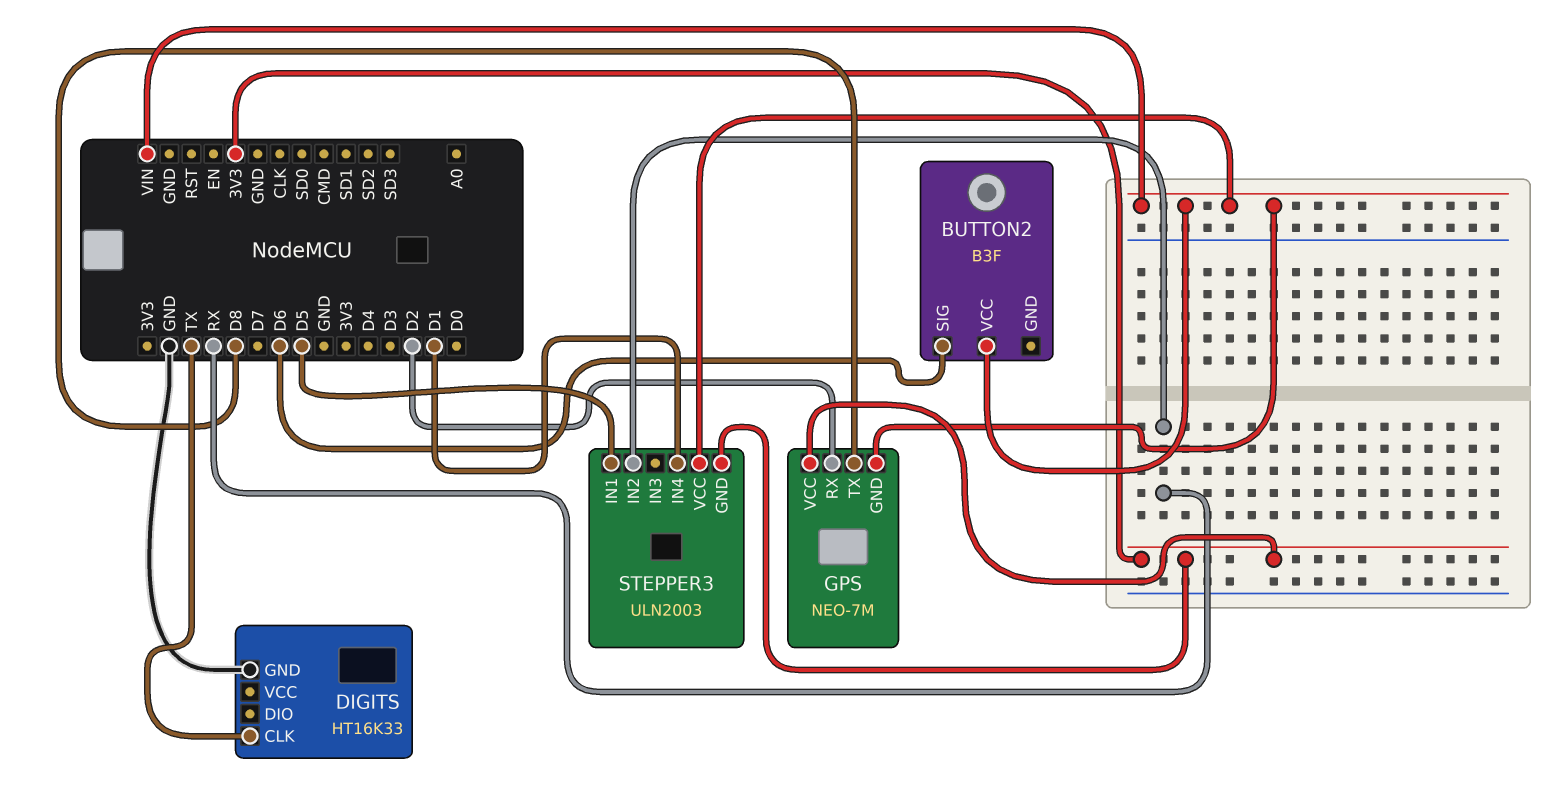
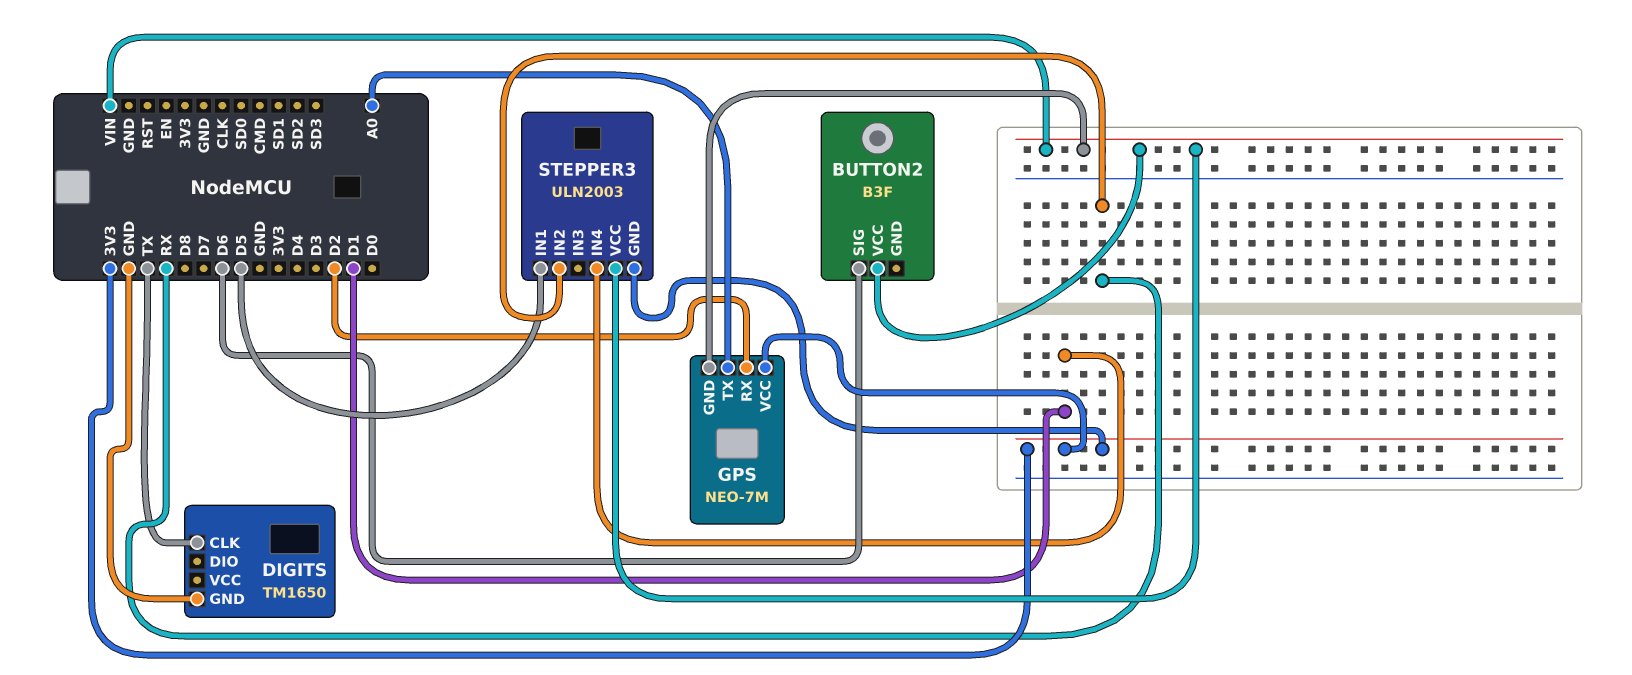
DIGITS: HT16K33 -> TM1650
GPS pin TX: D8 -> A0

